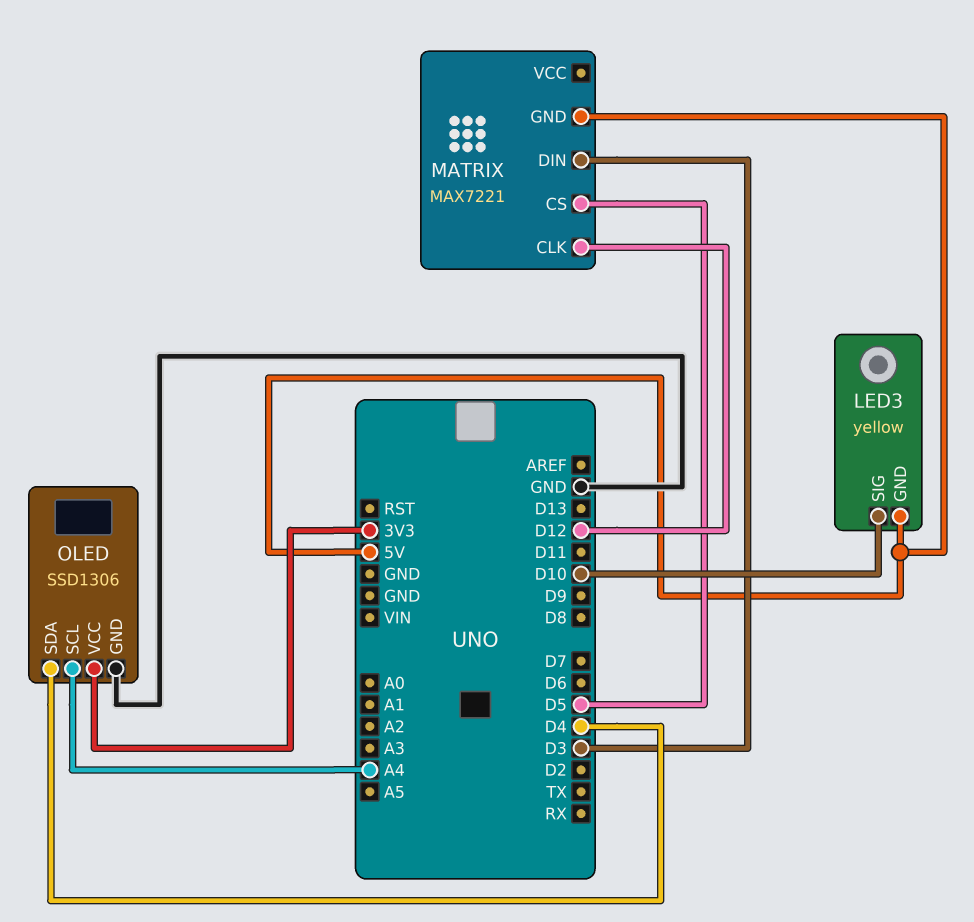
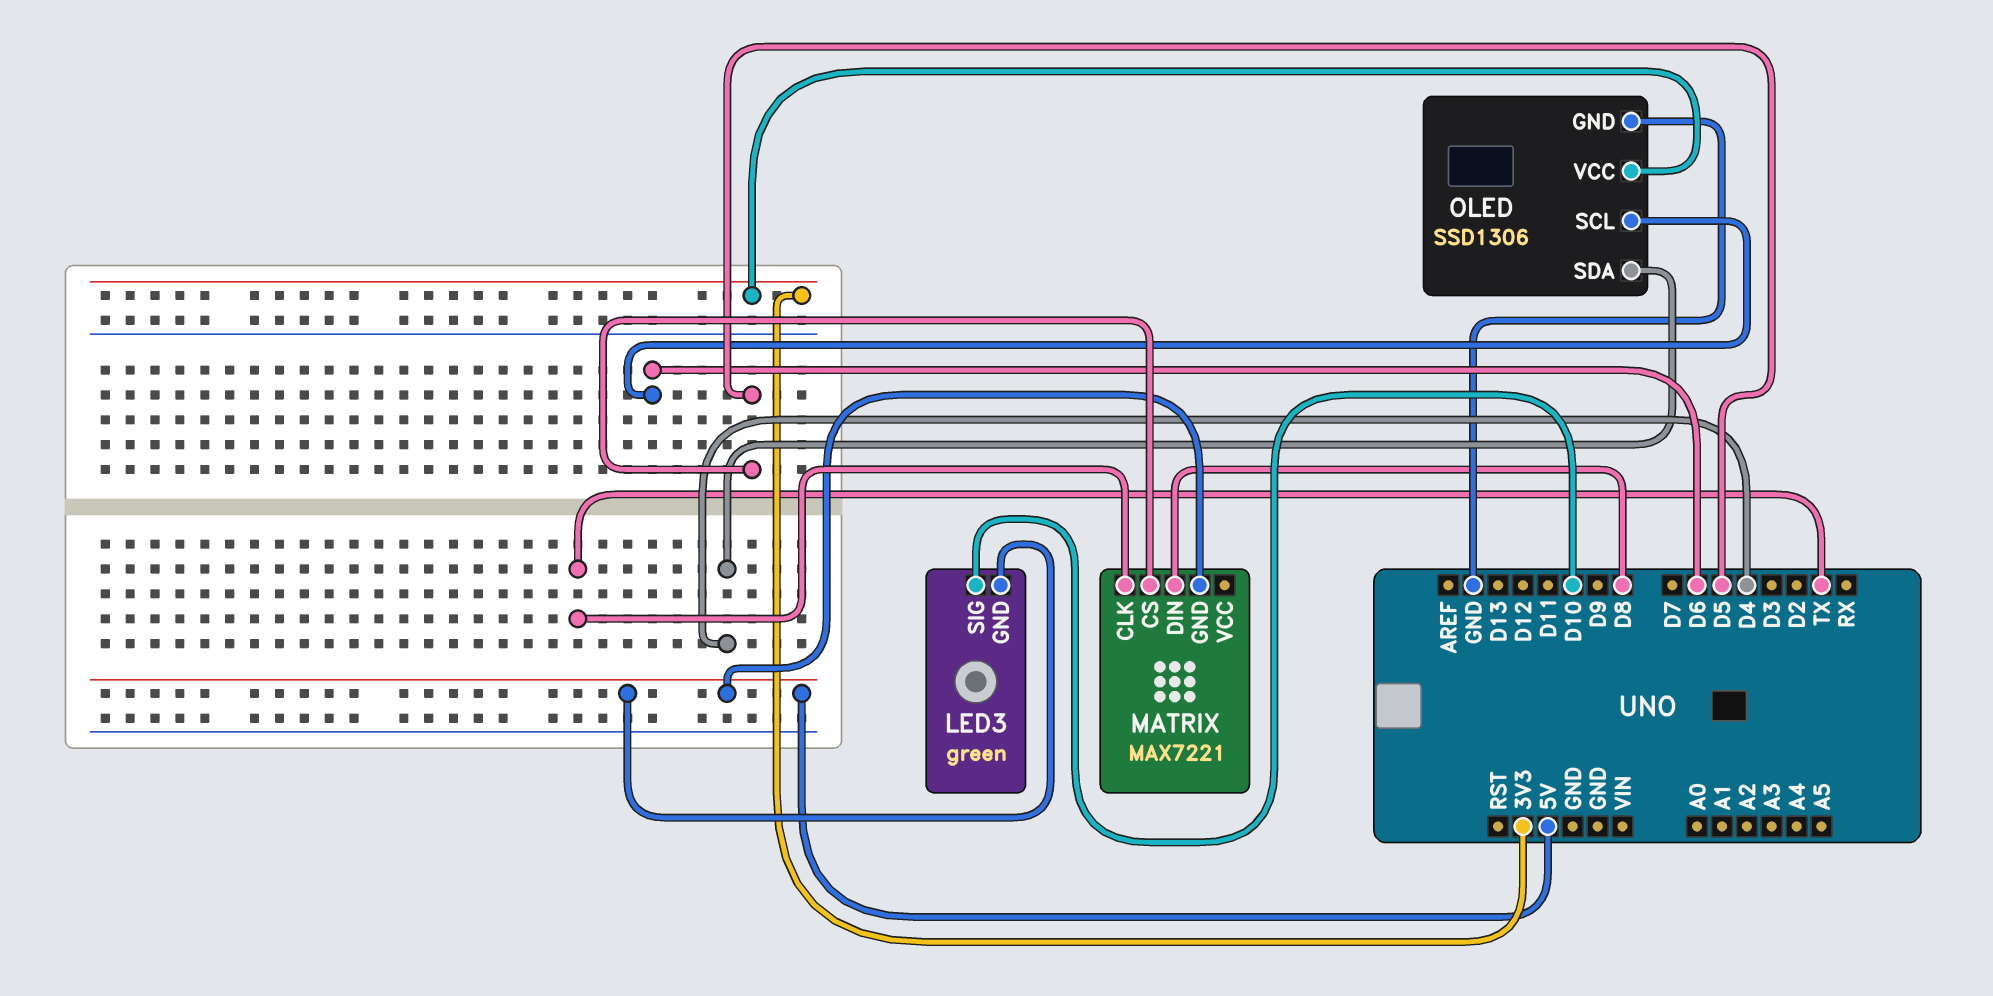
LED3: yellow -> green
MATRIX pin CLK: D12 -> TX
MATRIX pin DIN: D3 -> D8
OLED pin SCL: A4 -> D6

